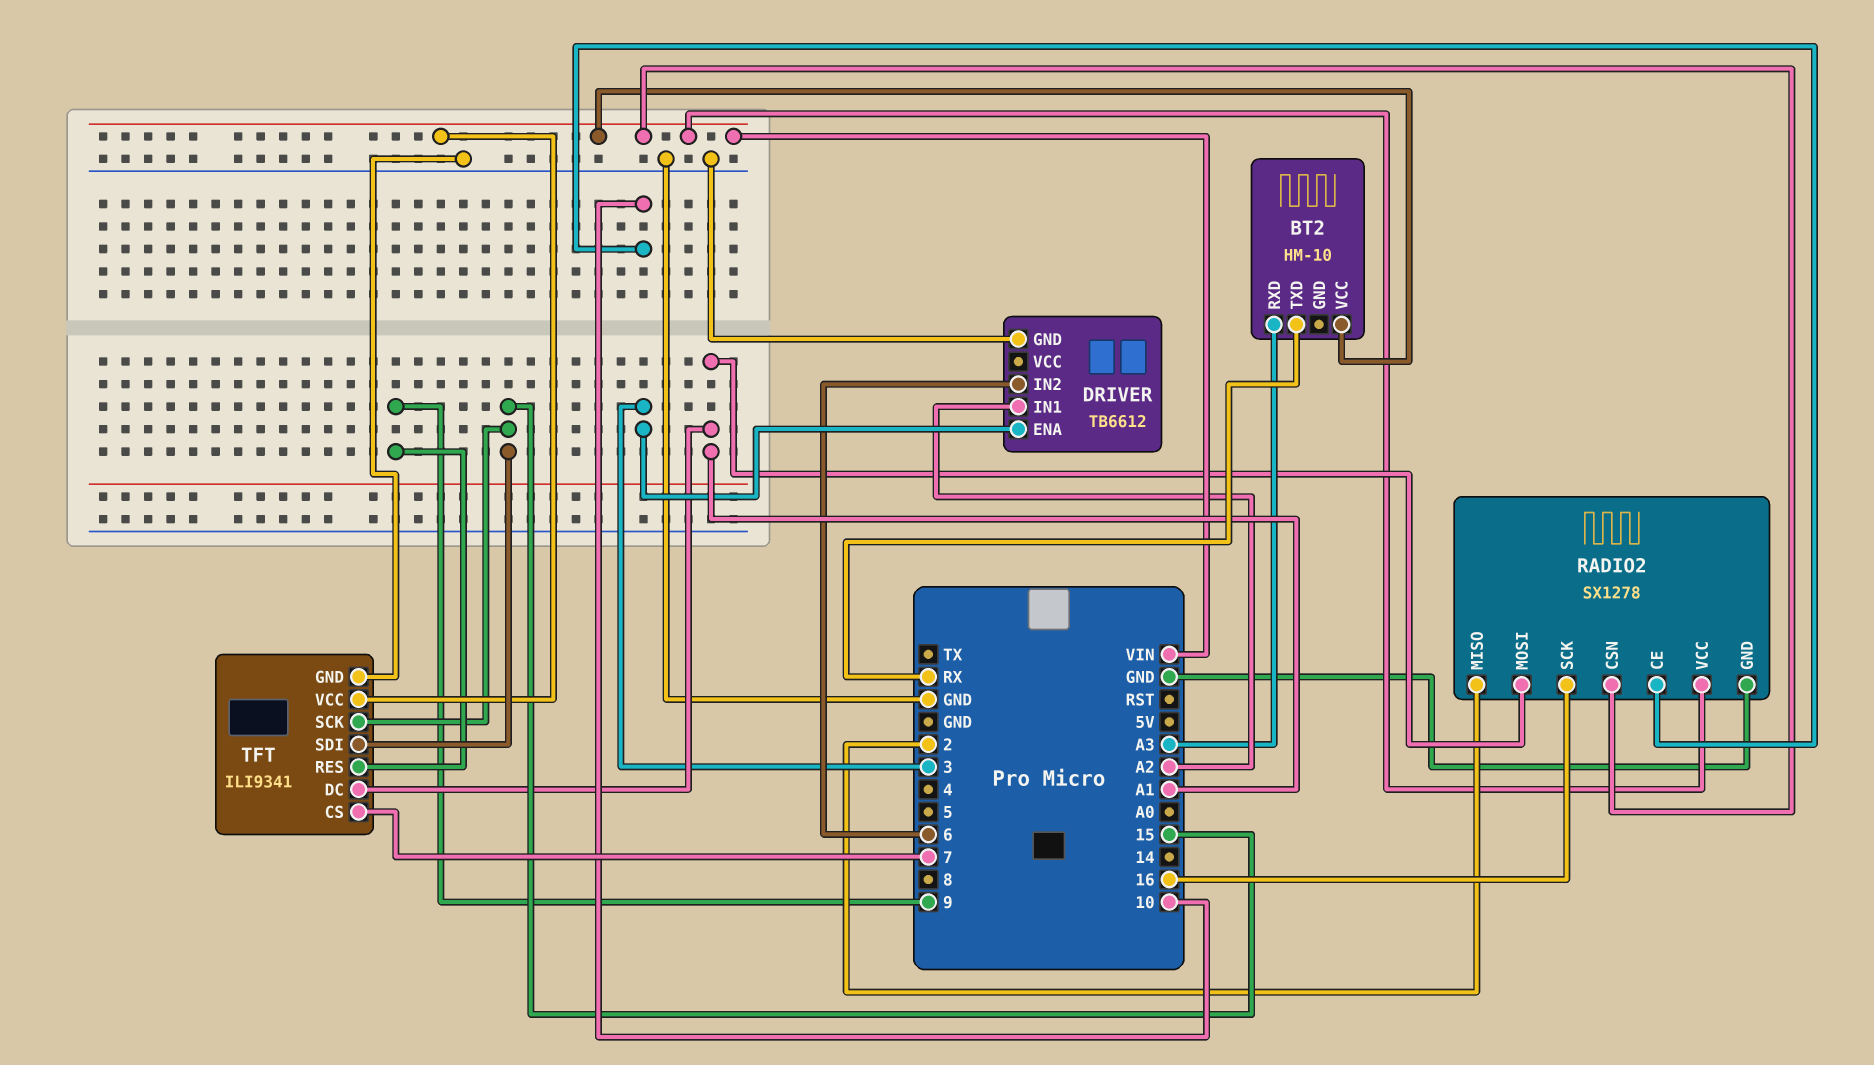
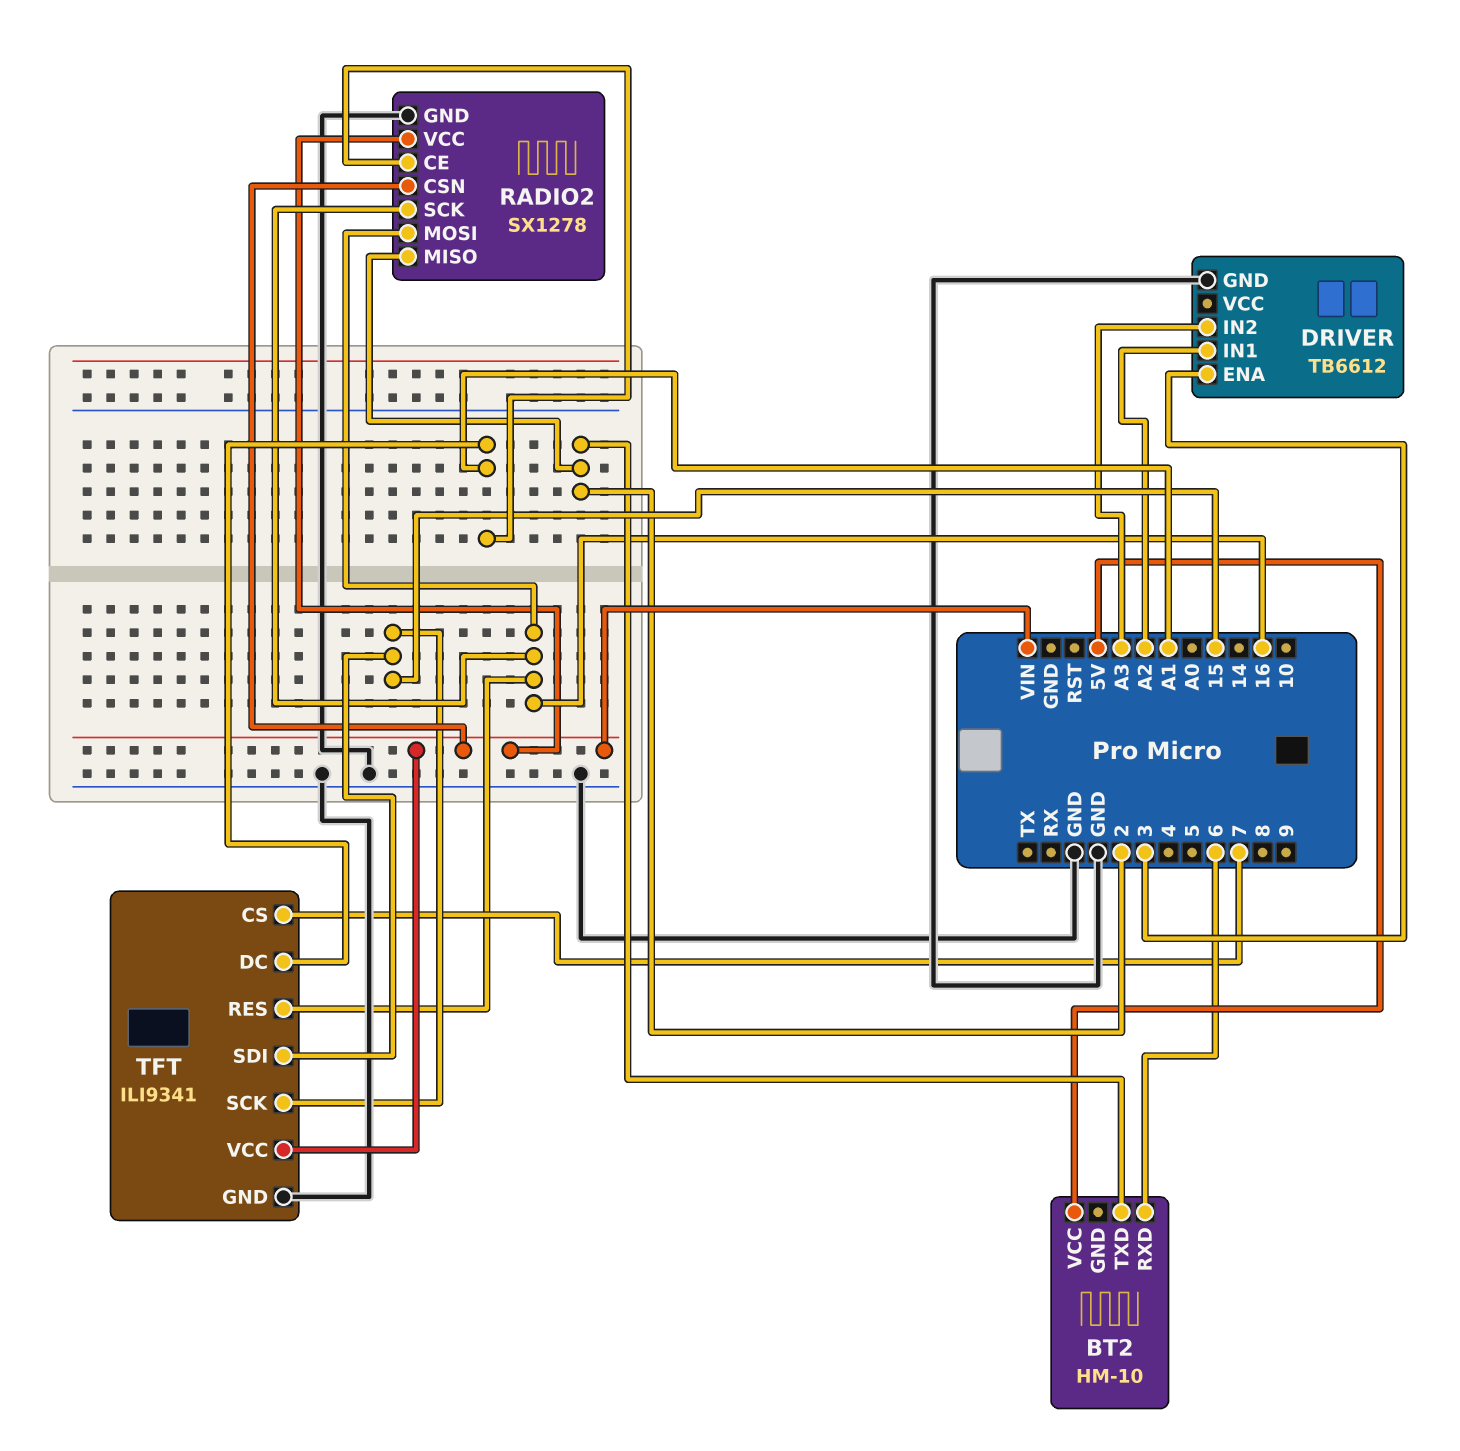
BT2 pin RXD: A3 -> 6
BT2 pin TXD: RX -> 2
BT2 pin VCC: VIN -> 5V
DRIVER pin IN2: 6 -> A3
RADIO2 pin CE: 10 -> A1
RADIO2 pin MOSI: A1 -> 16
TFT pin RES: 9 -> 16

